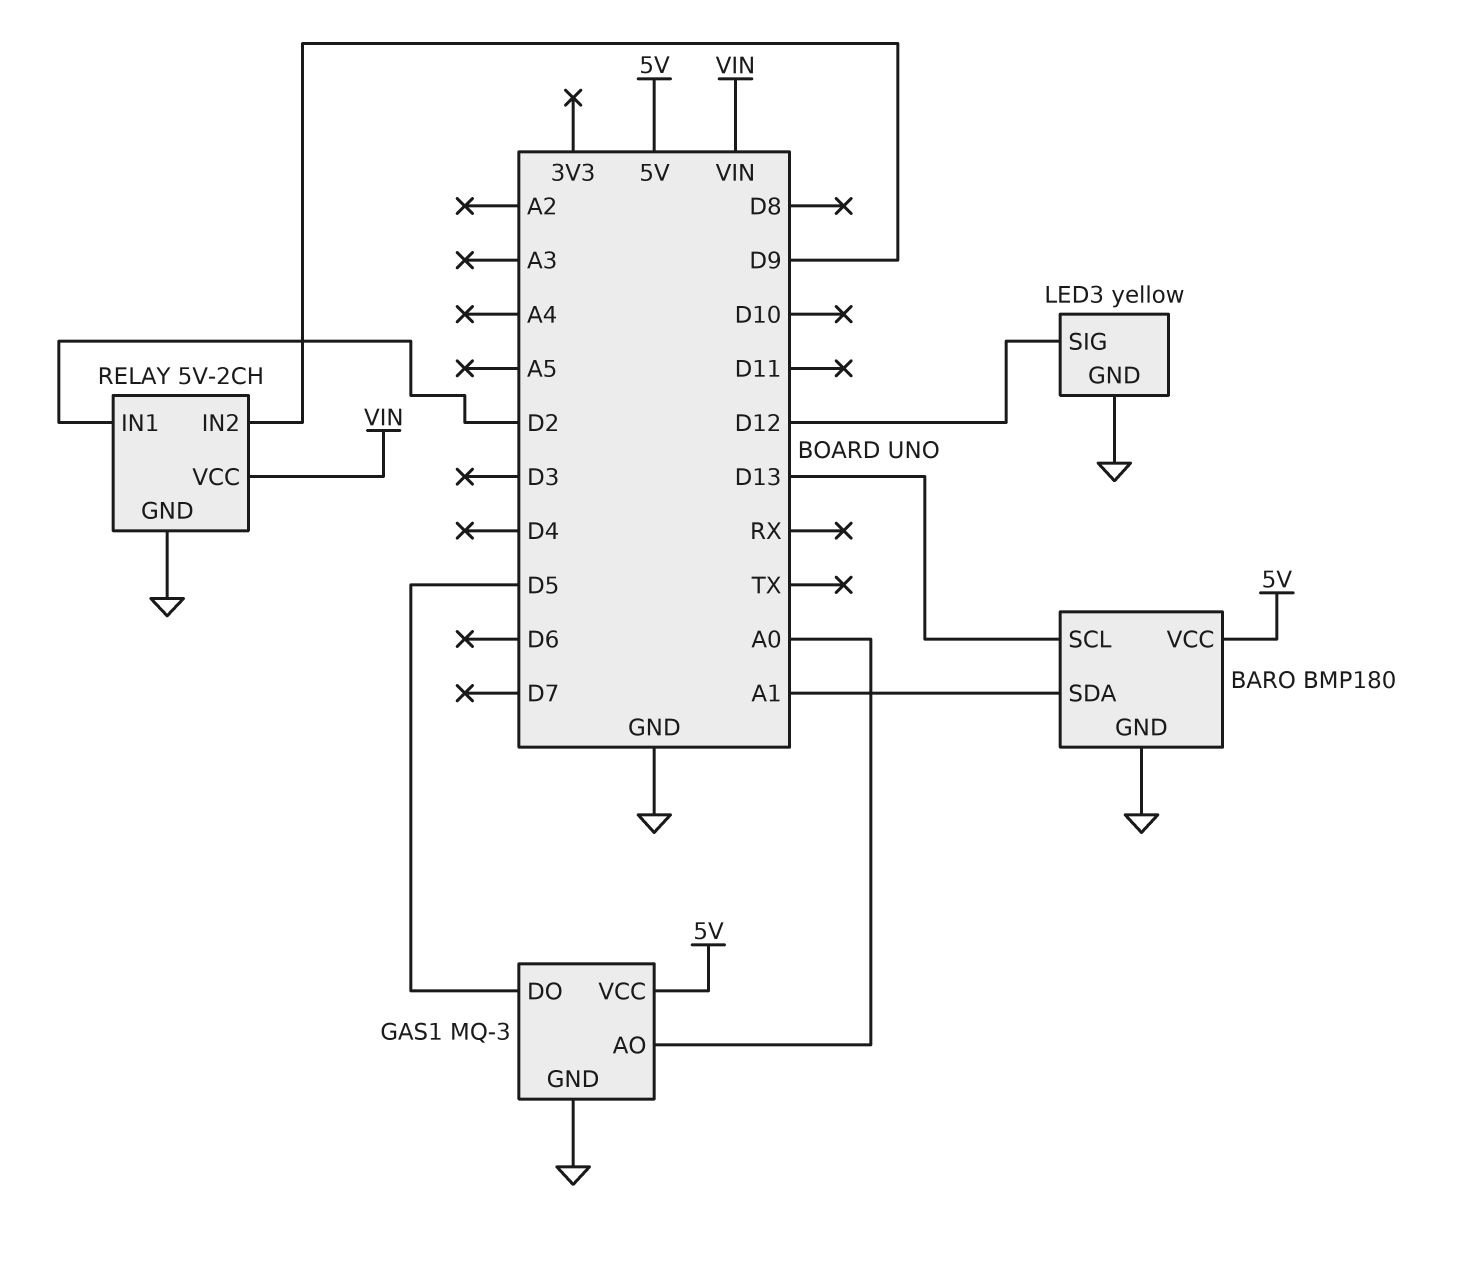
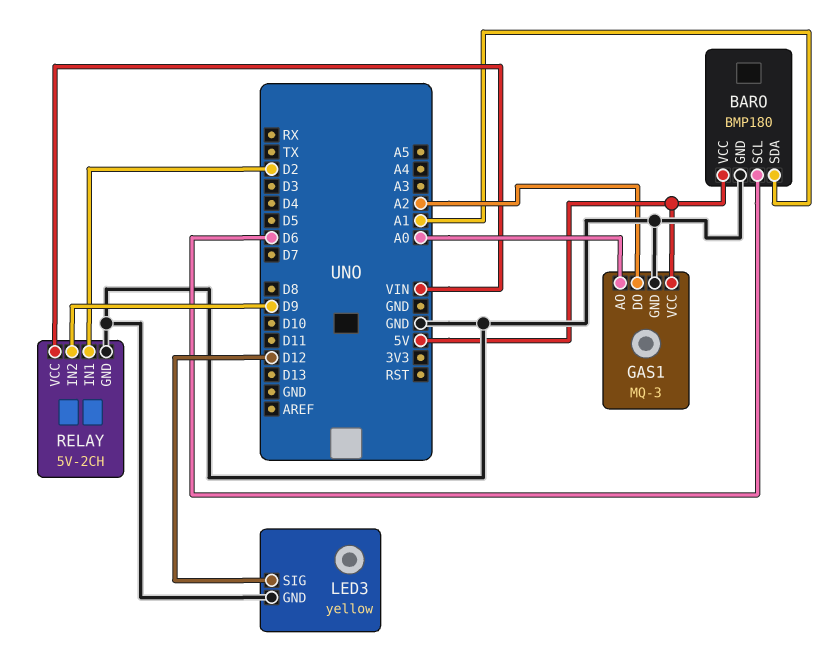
BARO pin SCL: D13 -> D6
GAS1 pin DO: D5 -> A2

